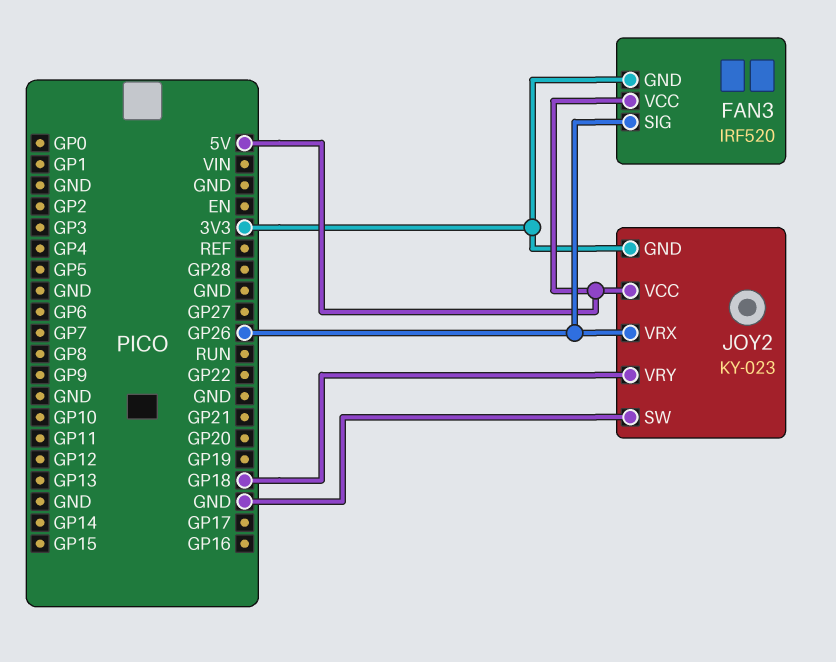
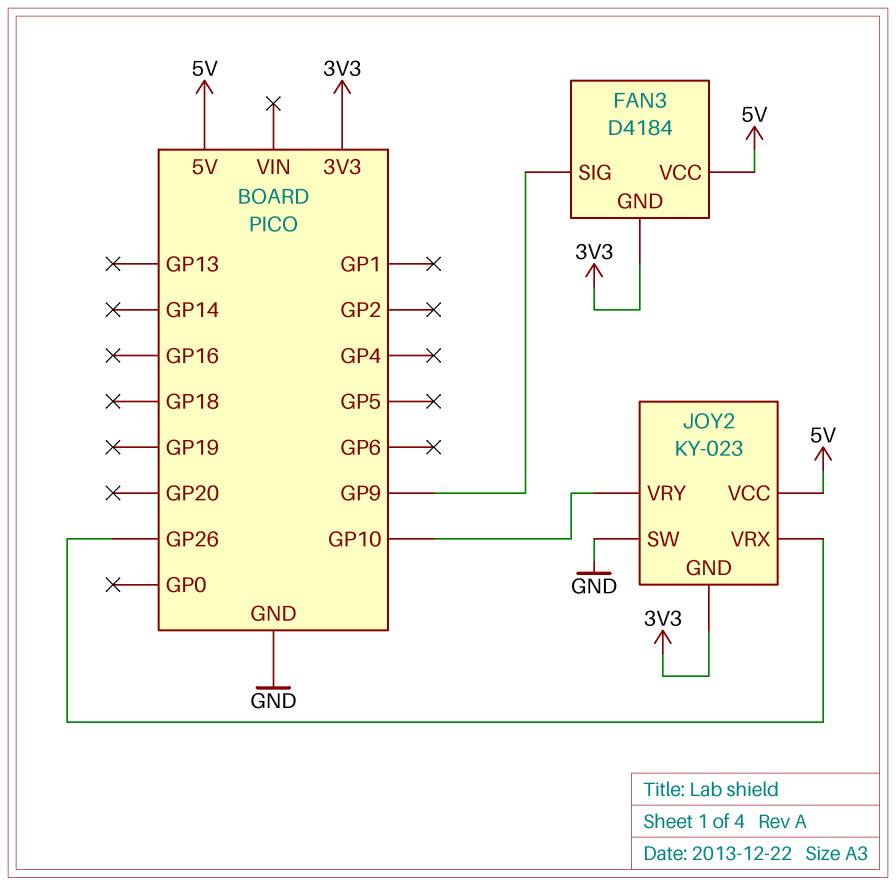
FAN3: IRF520 -> D4184
FAN3 pin SIG: GP26 -> GP9
JOY2 pin VRY: GP18 -> GP10

